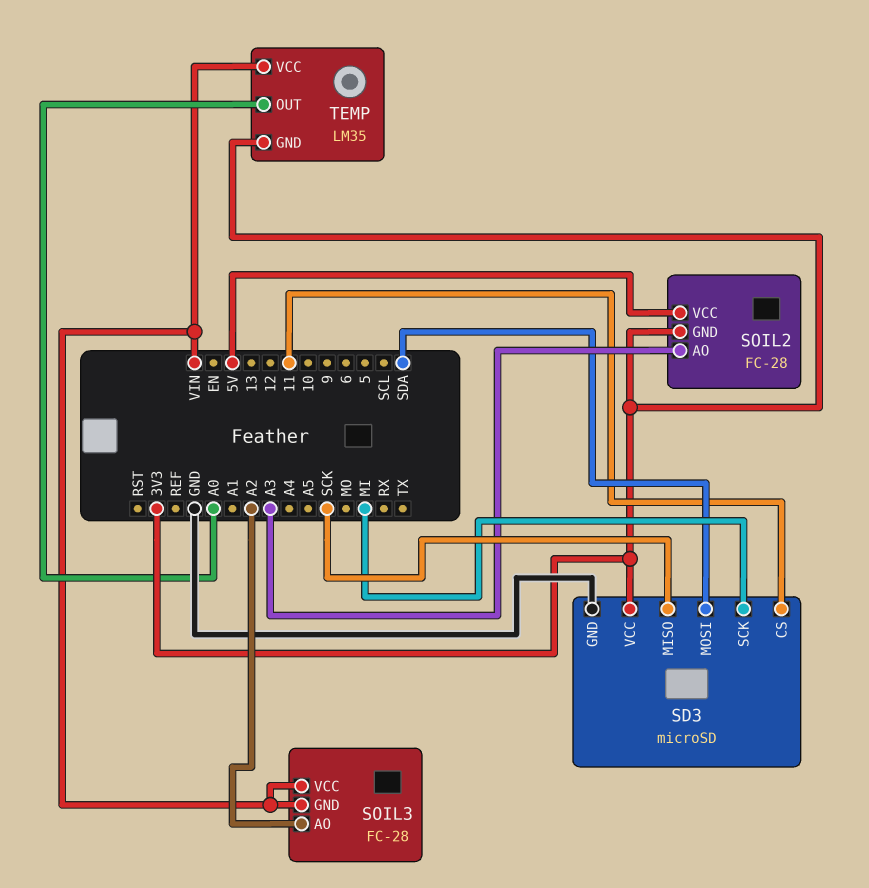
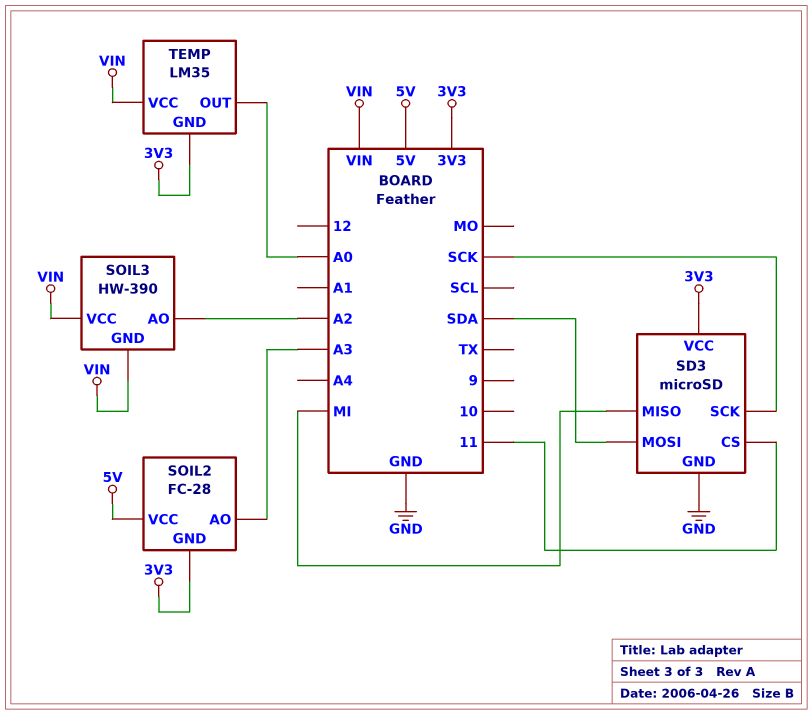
SD3 pin MISO: SCK -> MI
SD3 pin SCK: MI -> SCK
SOIL3: FC-28 -> HW-390

